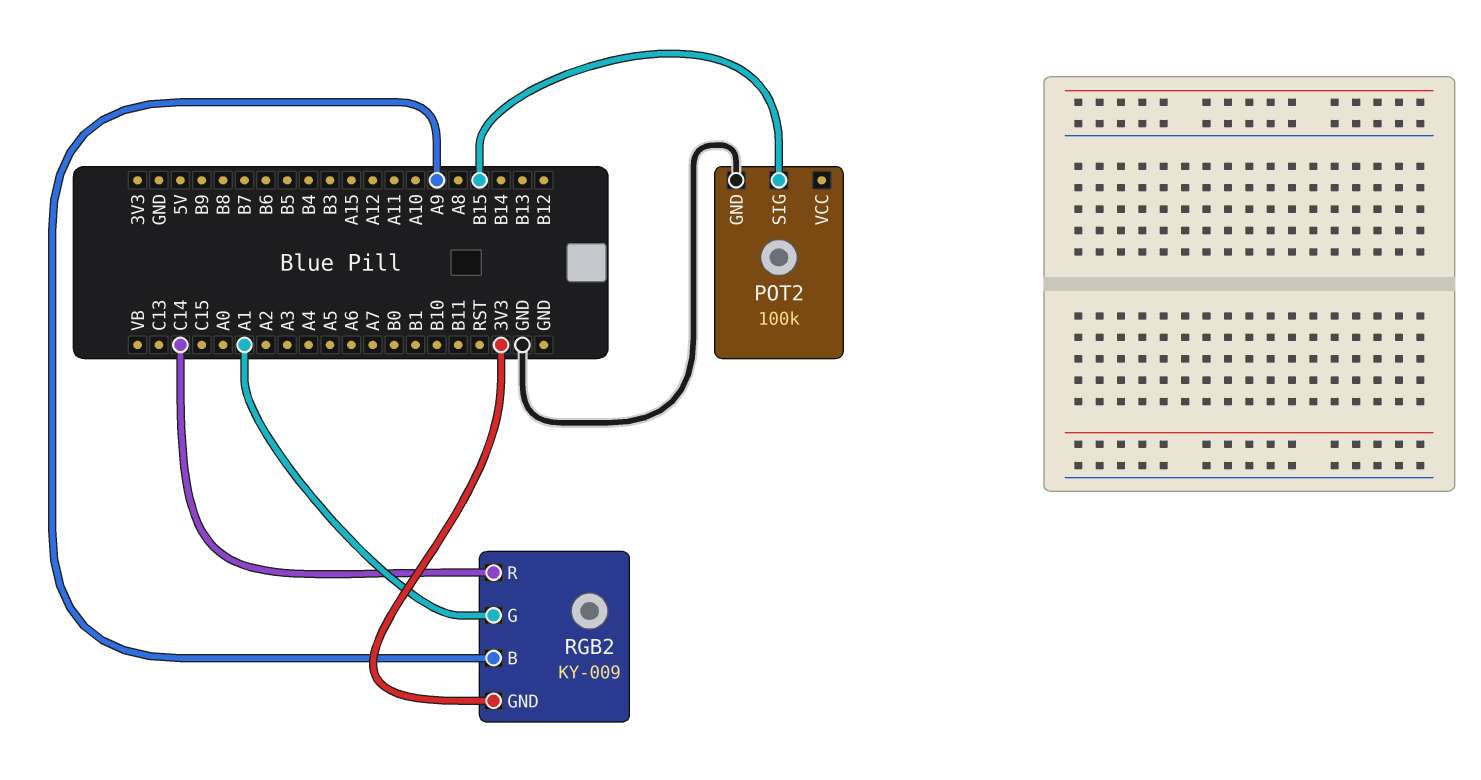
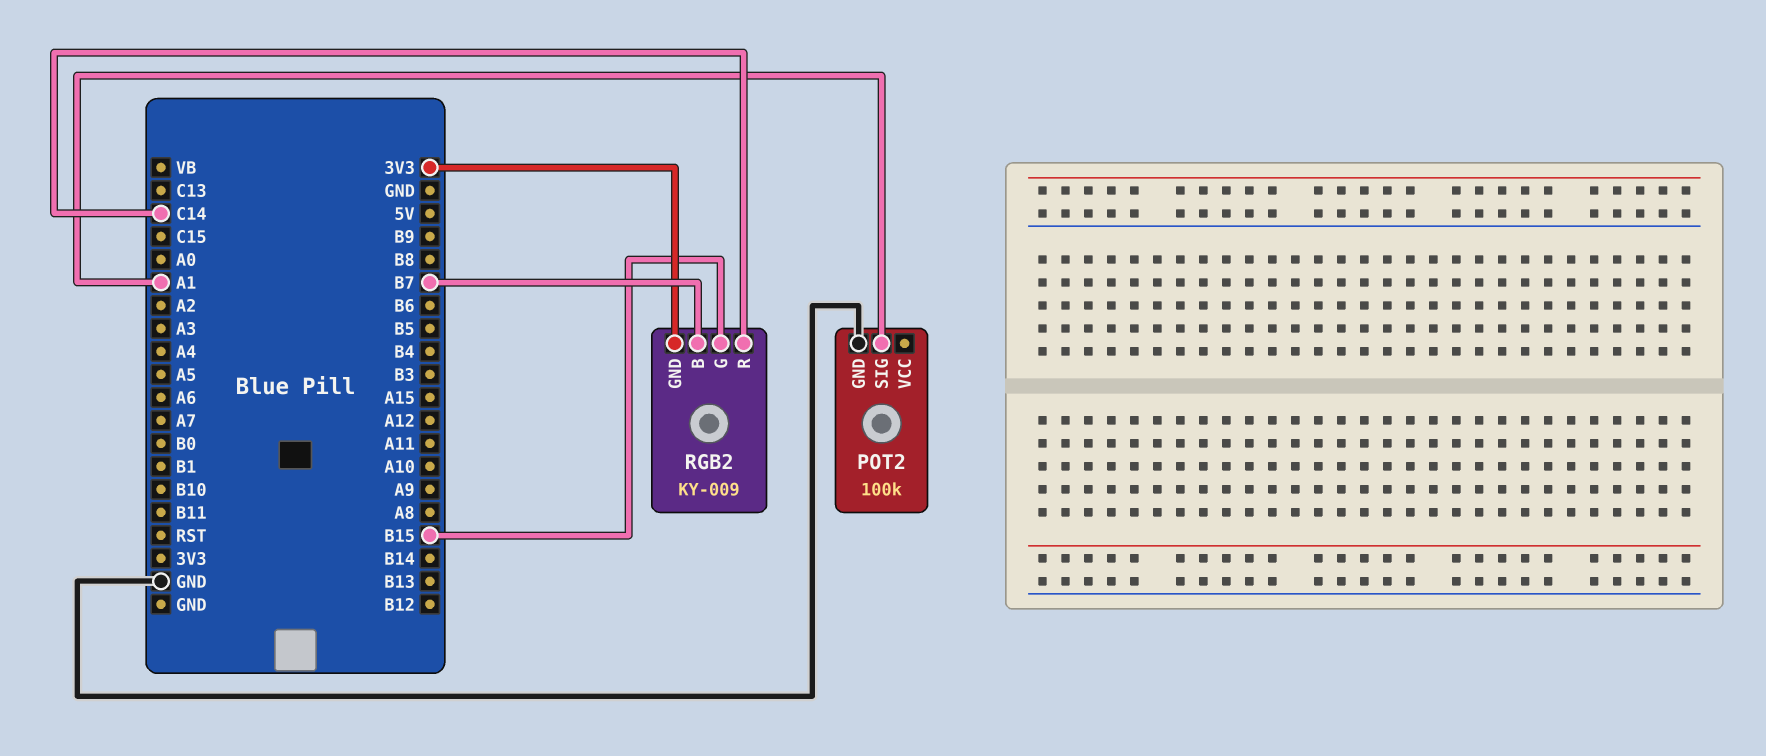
POT2 pin SIG: B15 -> A1
RGB2 pin B: A9 -> B7
RGB2 pin G: A1 -> B15

